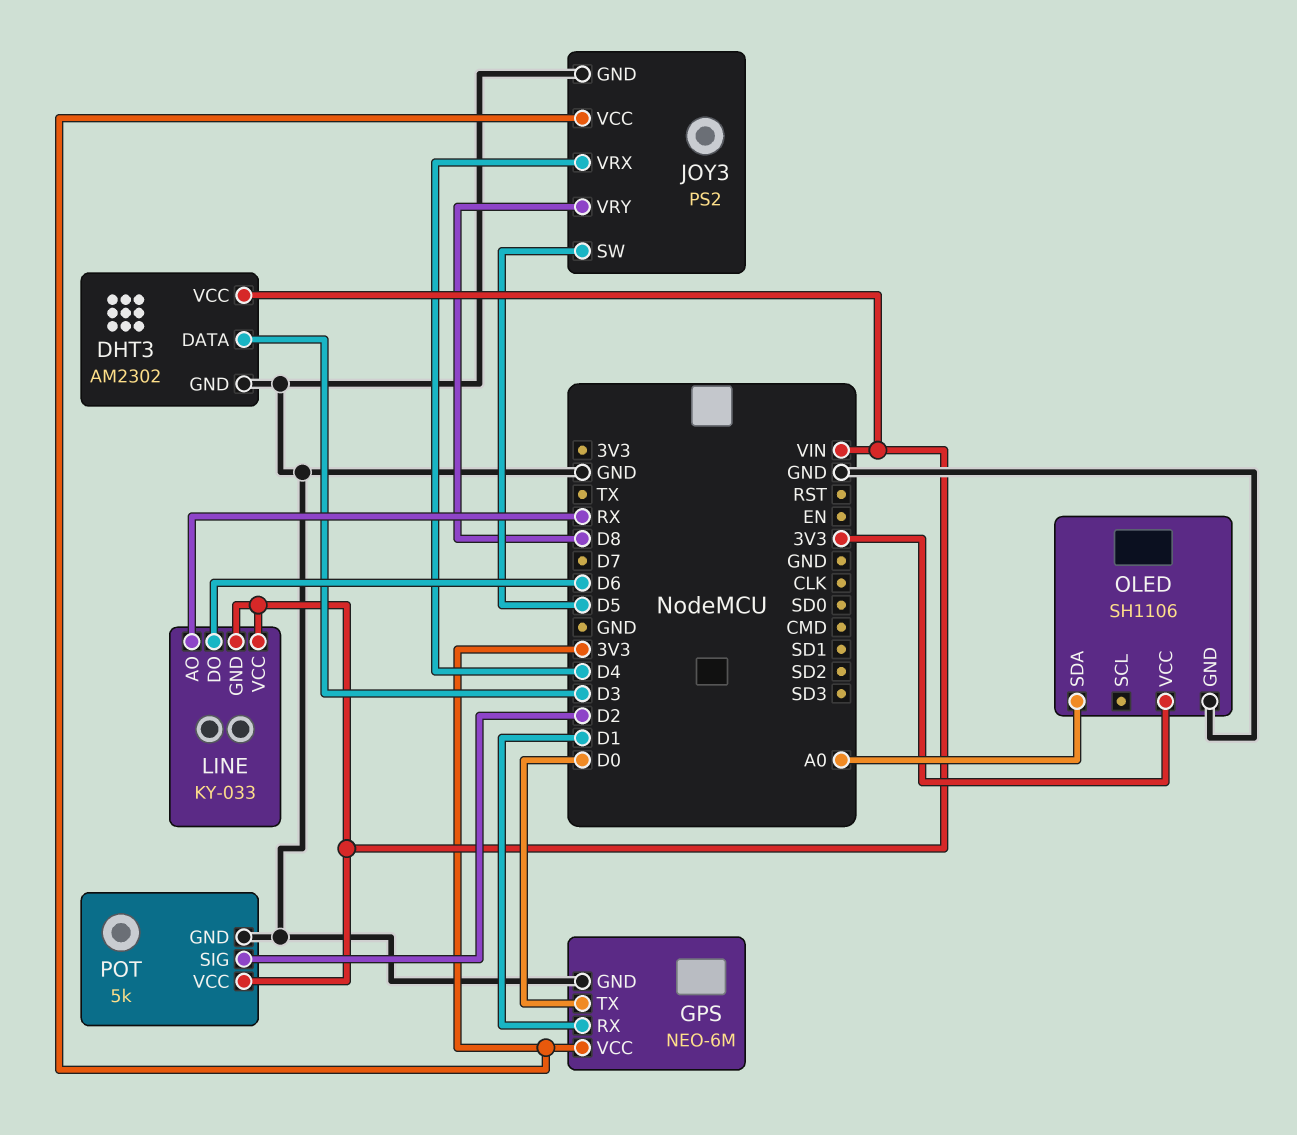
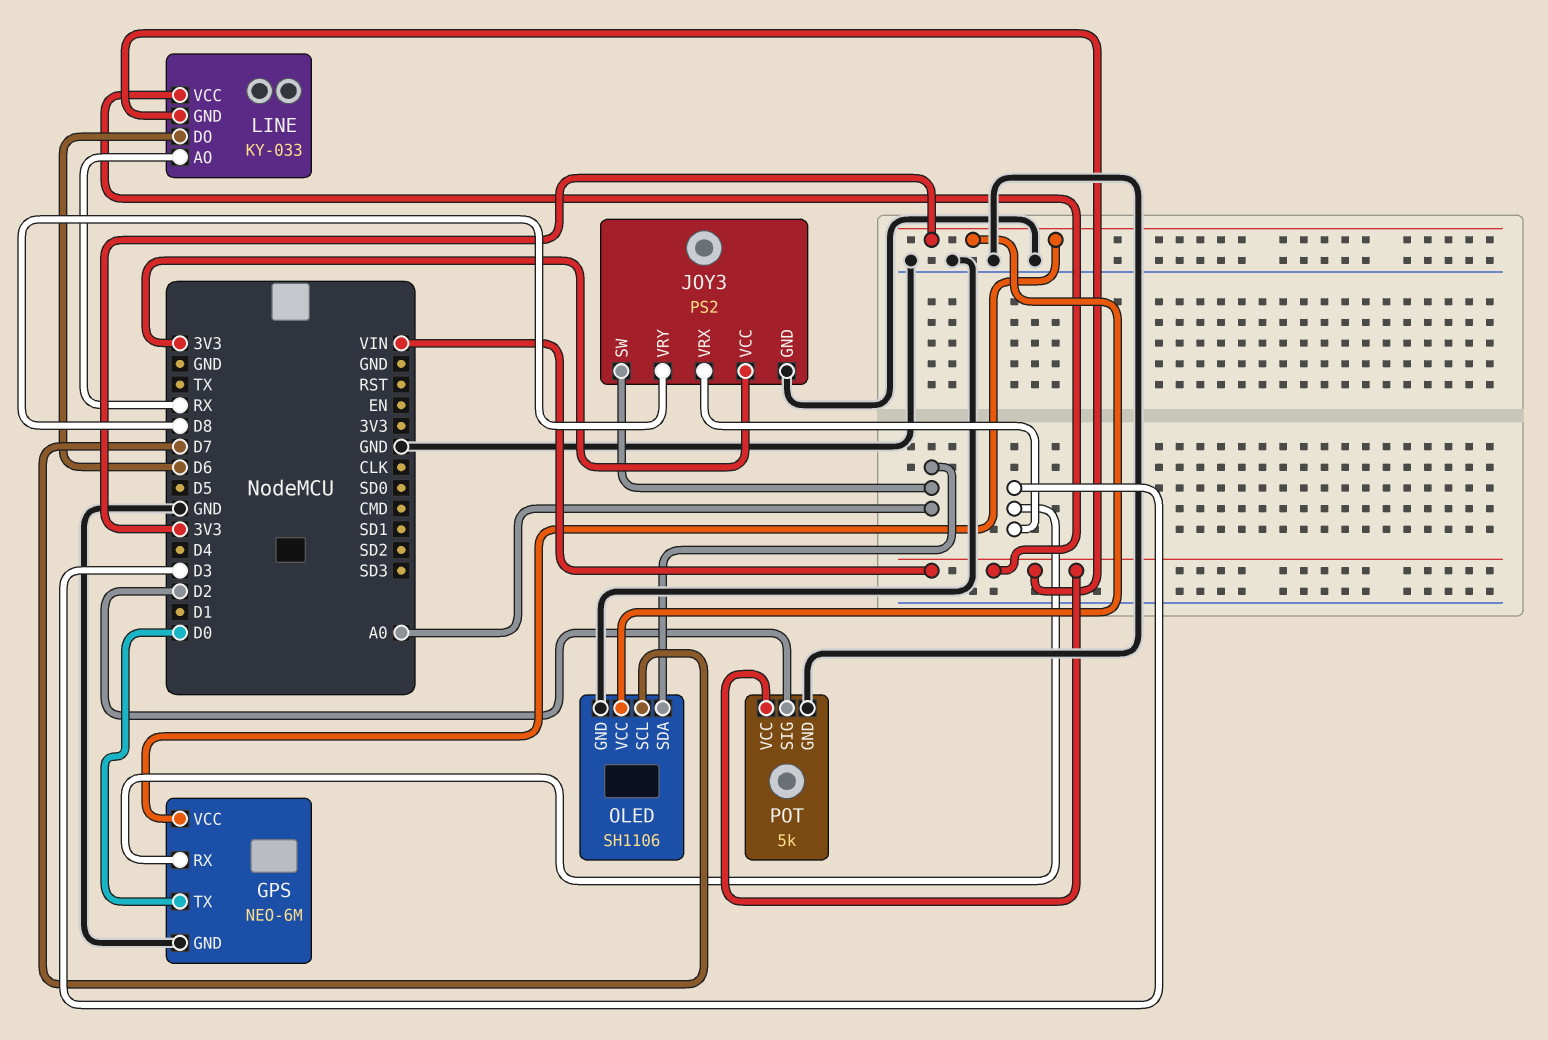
DHT3: AM2302 -> none
DHT3 pin DATA: D3 -> none
DHT3 pin GND: GND -> none
DHT3 pin VCC: VIN -> none
GPS pin RX: D1 -> D3
JOY3 pin SW: D5 -> A0
JOY3 pin VRX: D4 -> D3
OLED pin SCL: none -> D7

